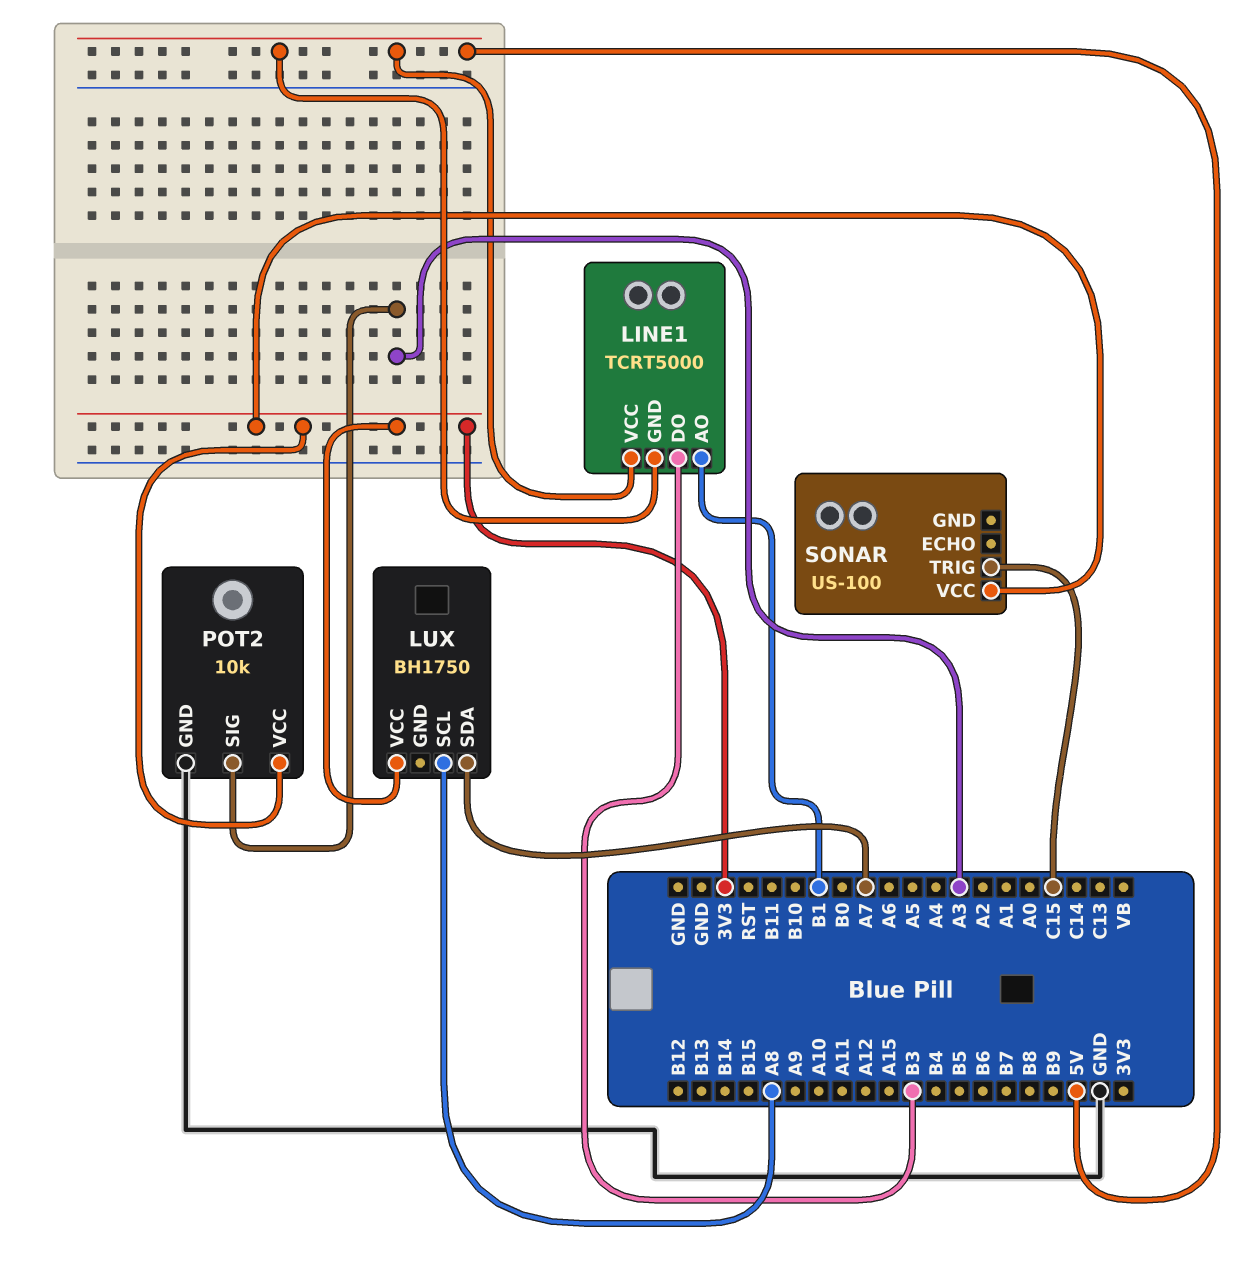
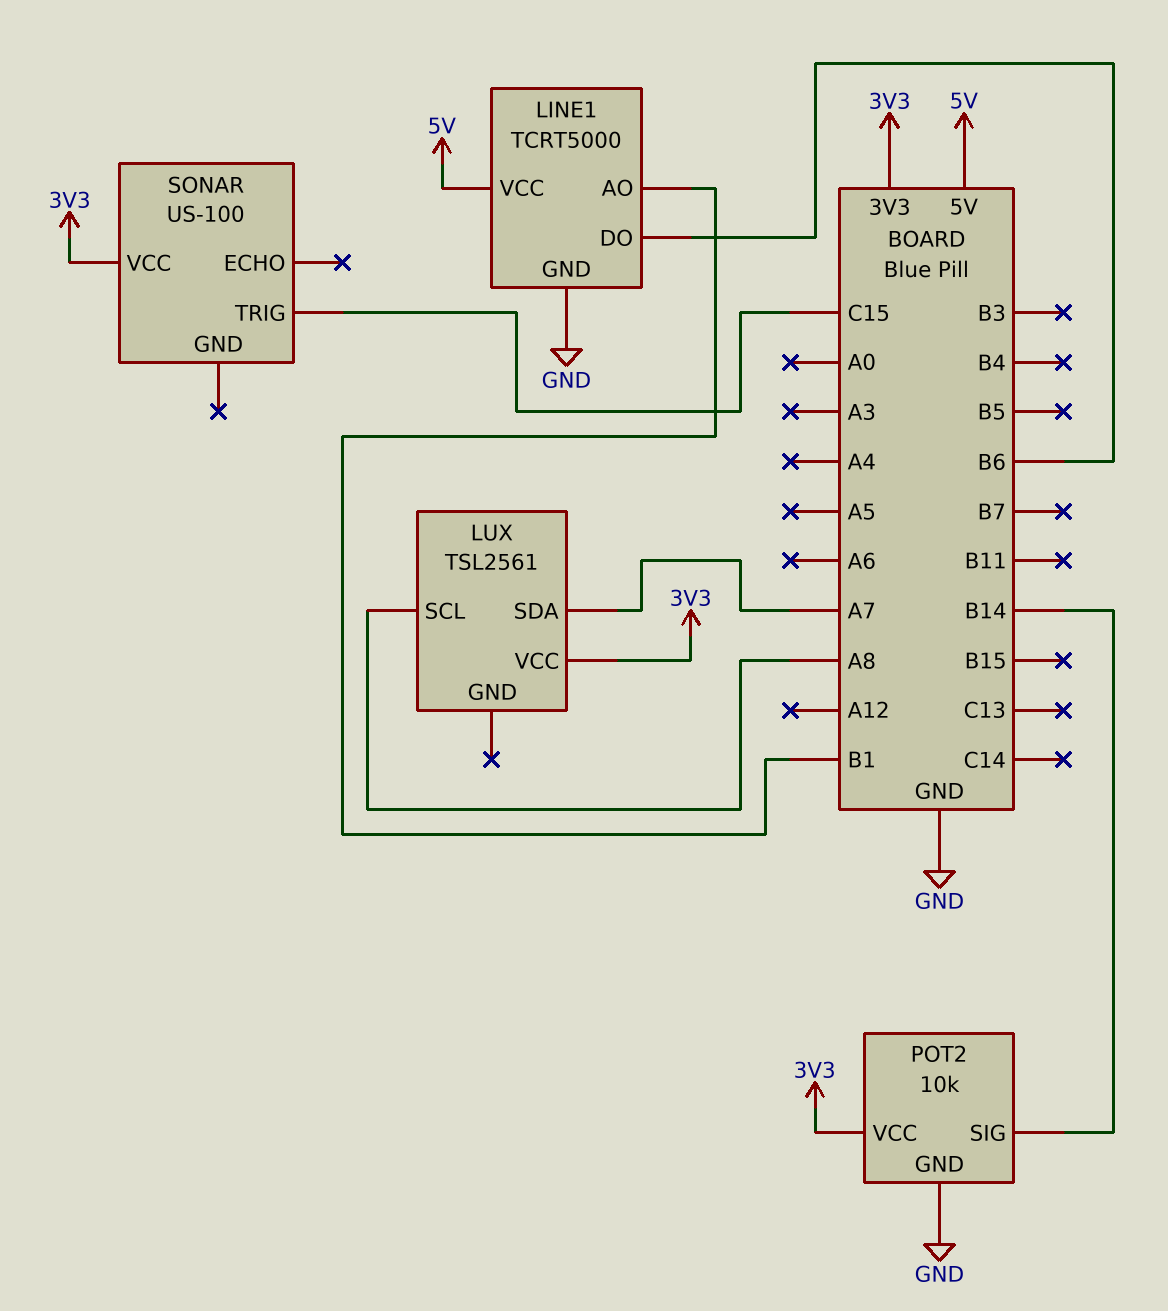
LINE1 pin DO: B3 -> B6
LINE1 pin GND: 5V -> GND
LUX: BH1750 -> TSL2561
POT2 pin SIG: A3 -> B14

